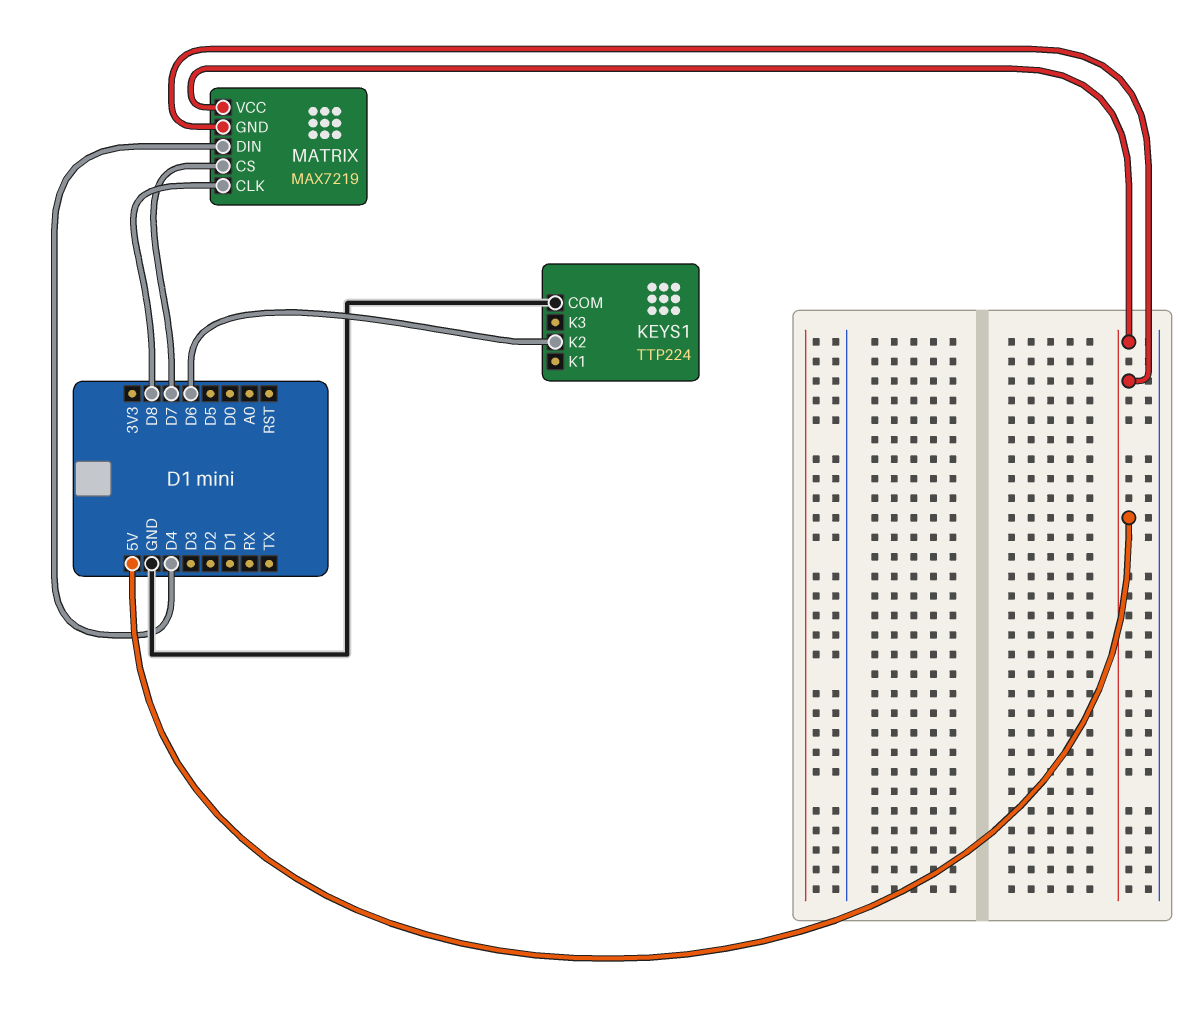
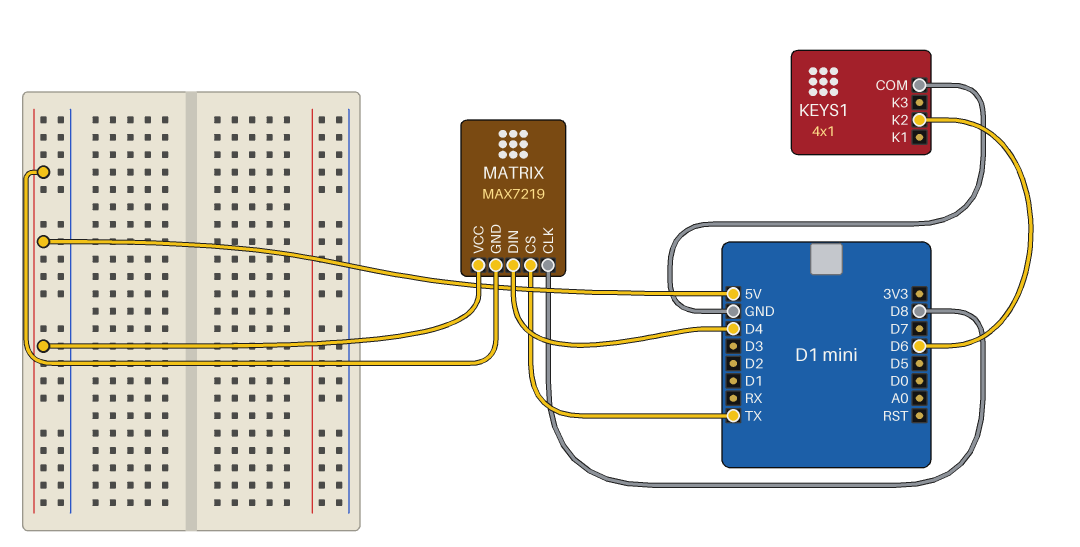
KEYS1: TTP224 -> 4x1
MATRIX pin CS: D7 -> TX

